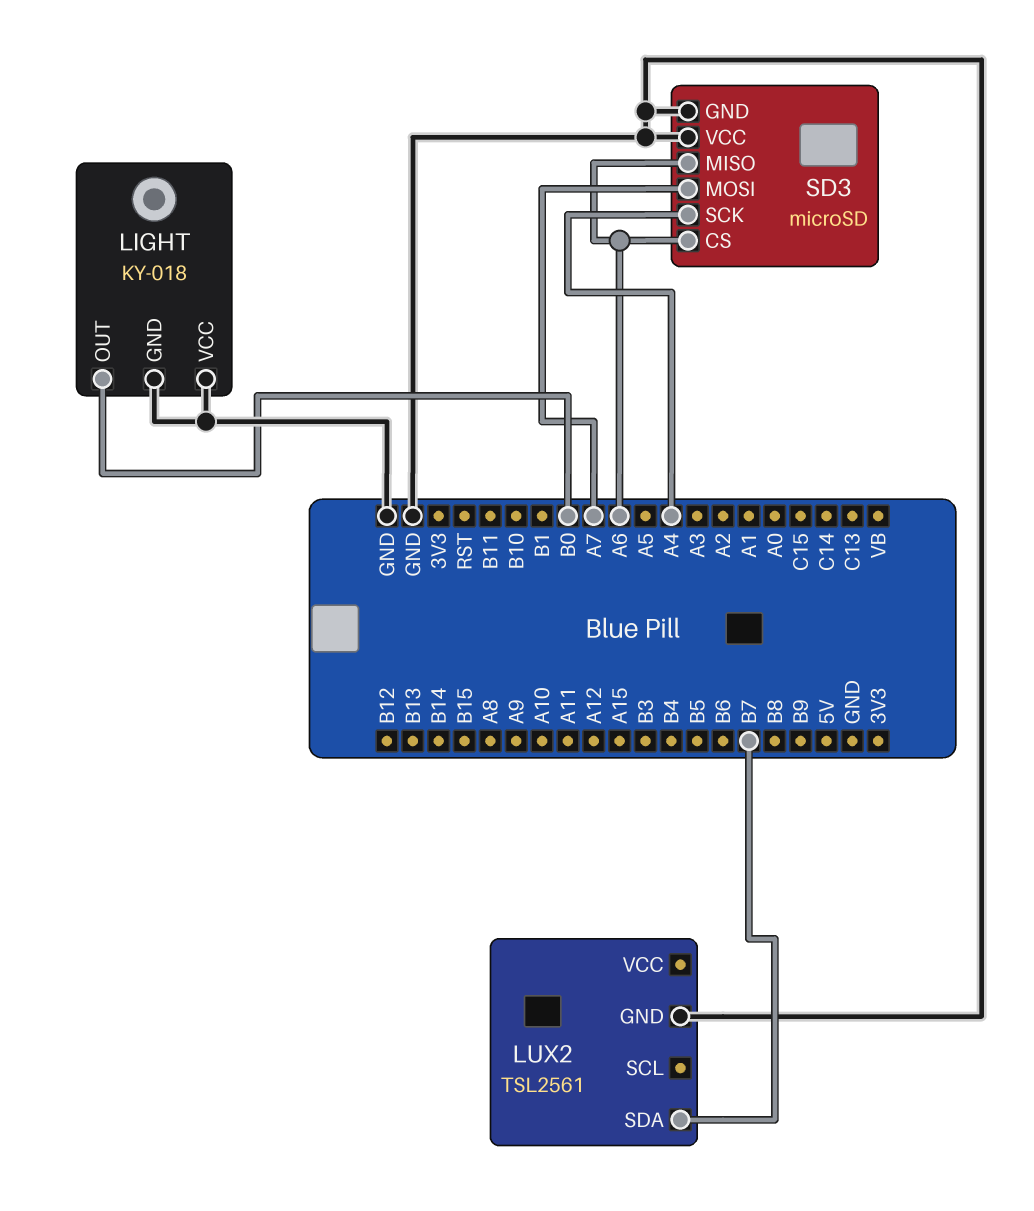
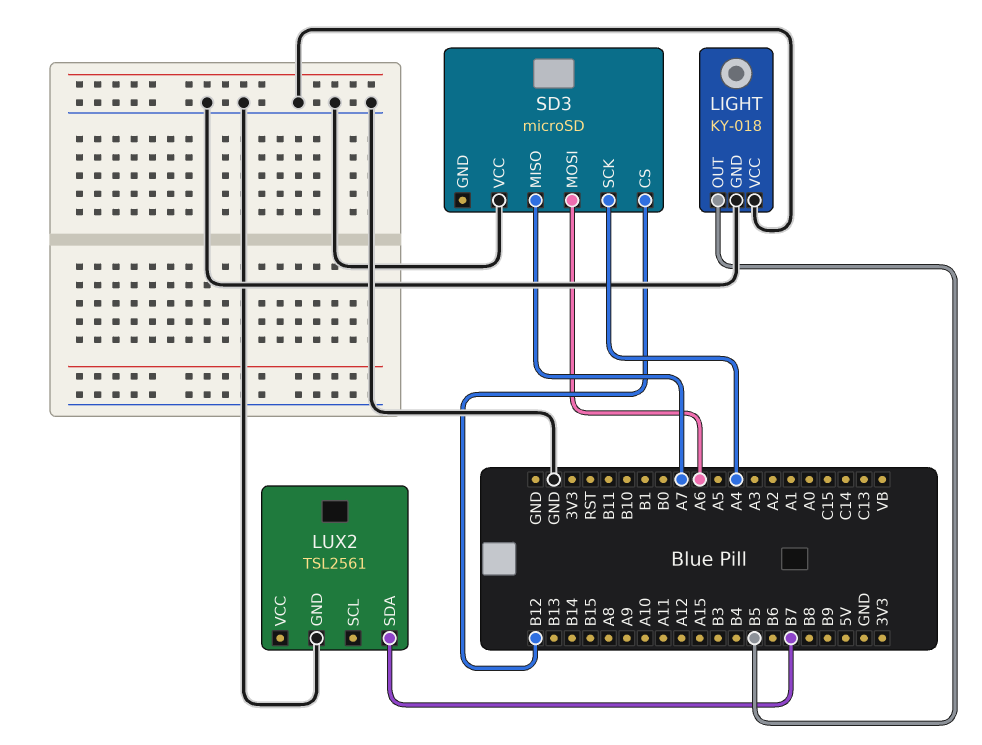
LIGHT pin OUT: B0 -> B5
SD3 pin CS: A6 -> B12
SD3 pin GND: GND -> none
SD3 pin MISO: A6 -> A7
SD3 pin MOSI: A7 -> A6

